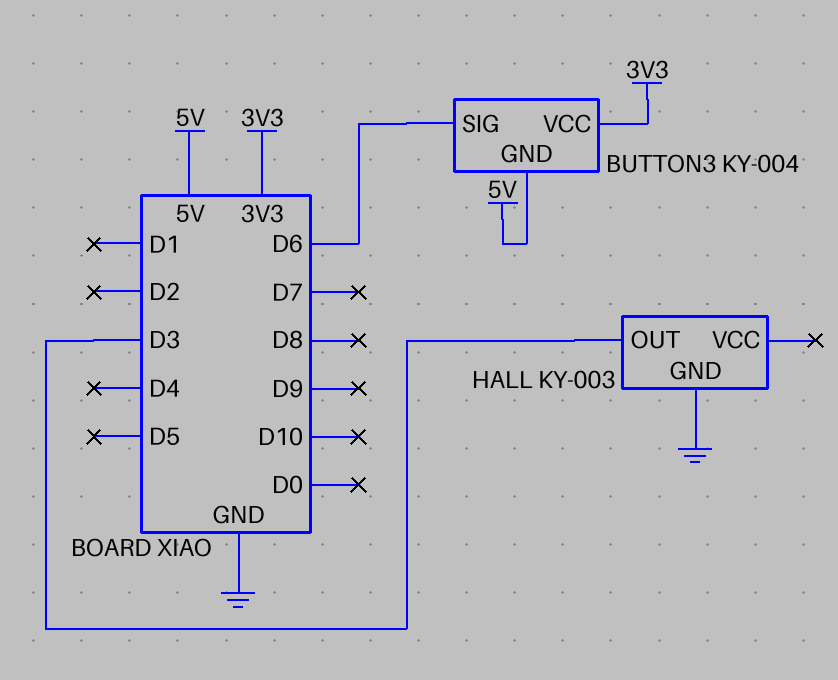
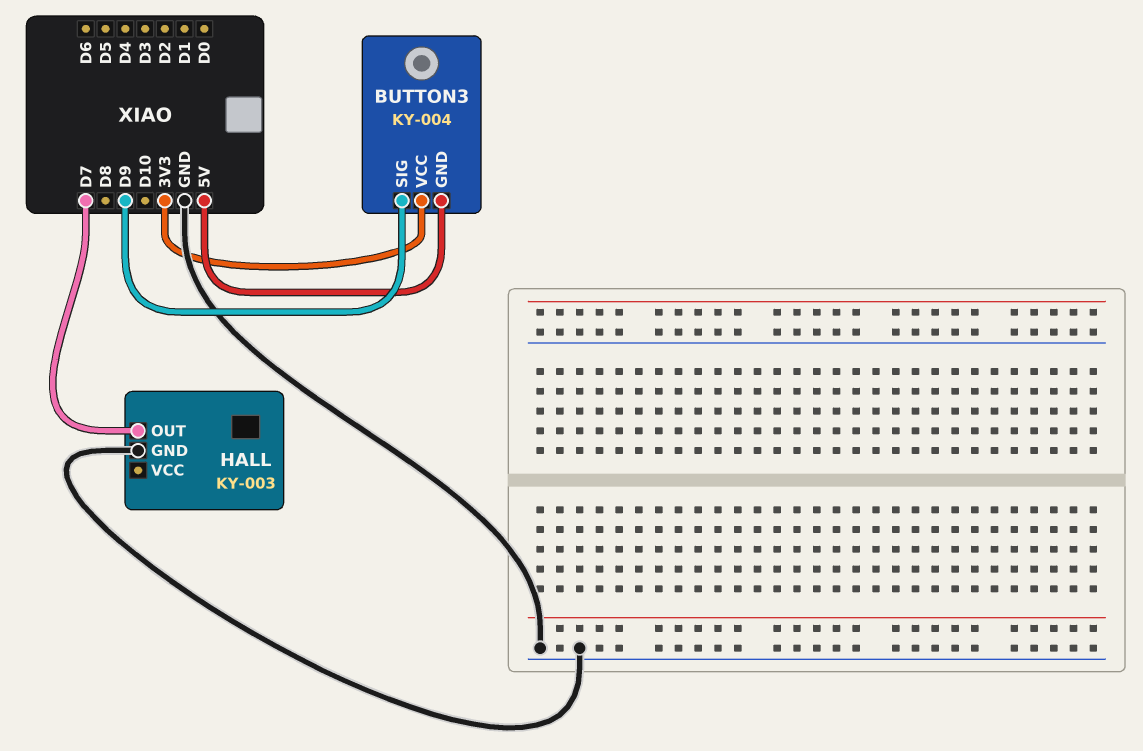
BUTTON3 pin SIG: D6 -> D9
HALL pin OUT: D3 -> D7

